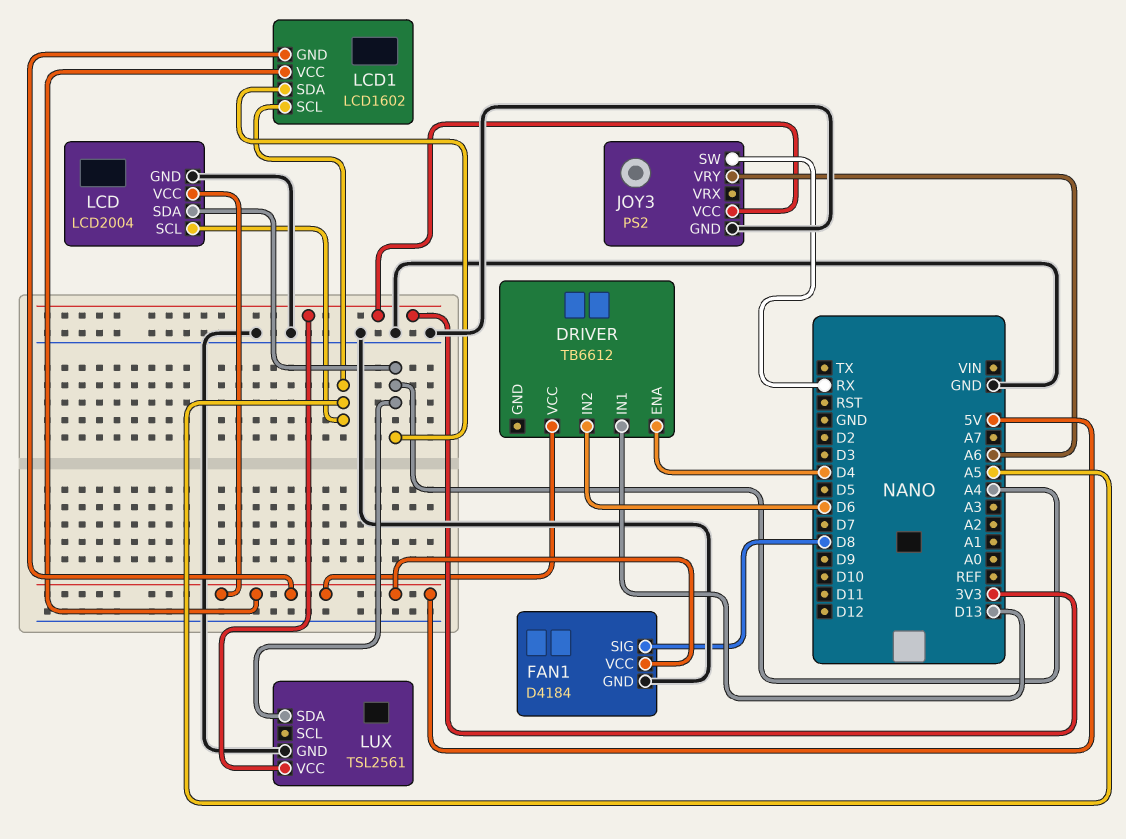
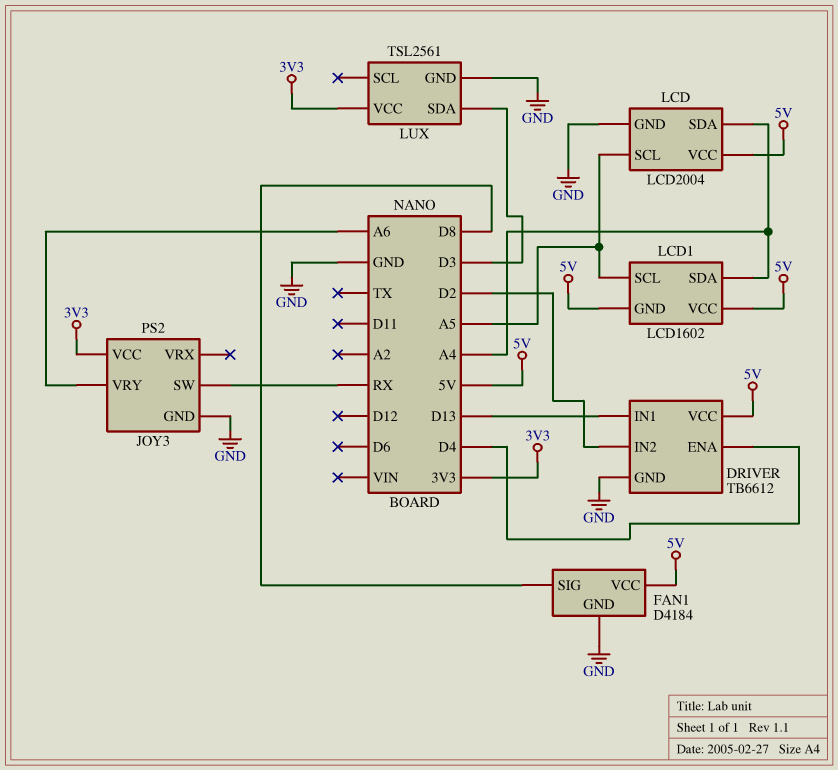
DRIVER pin GND: none -> GND
DRIVER pin IN2: D6 -> D2
LUX pin SDA: A4 -> D3

